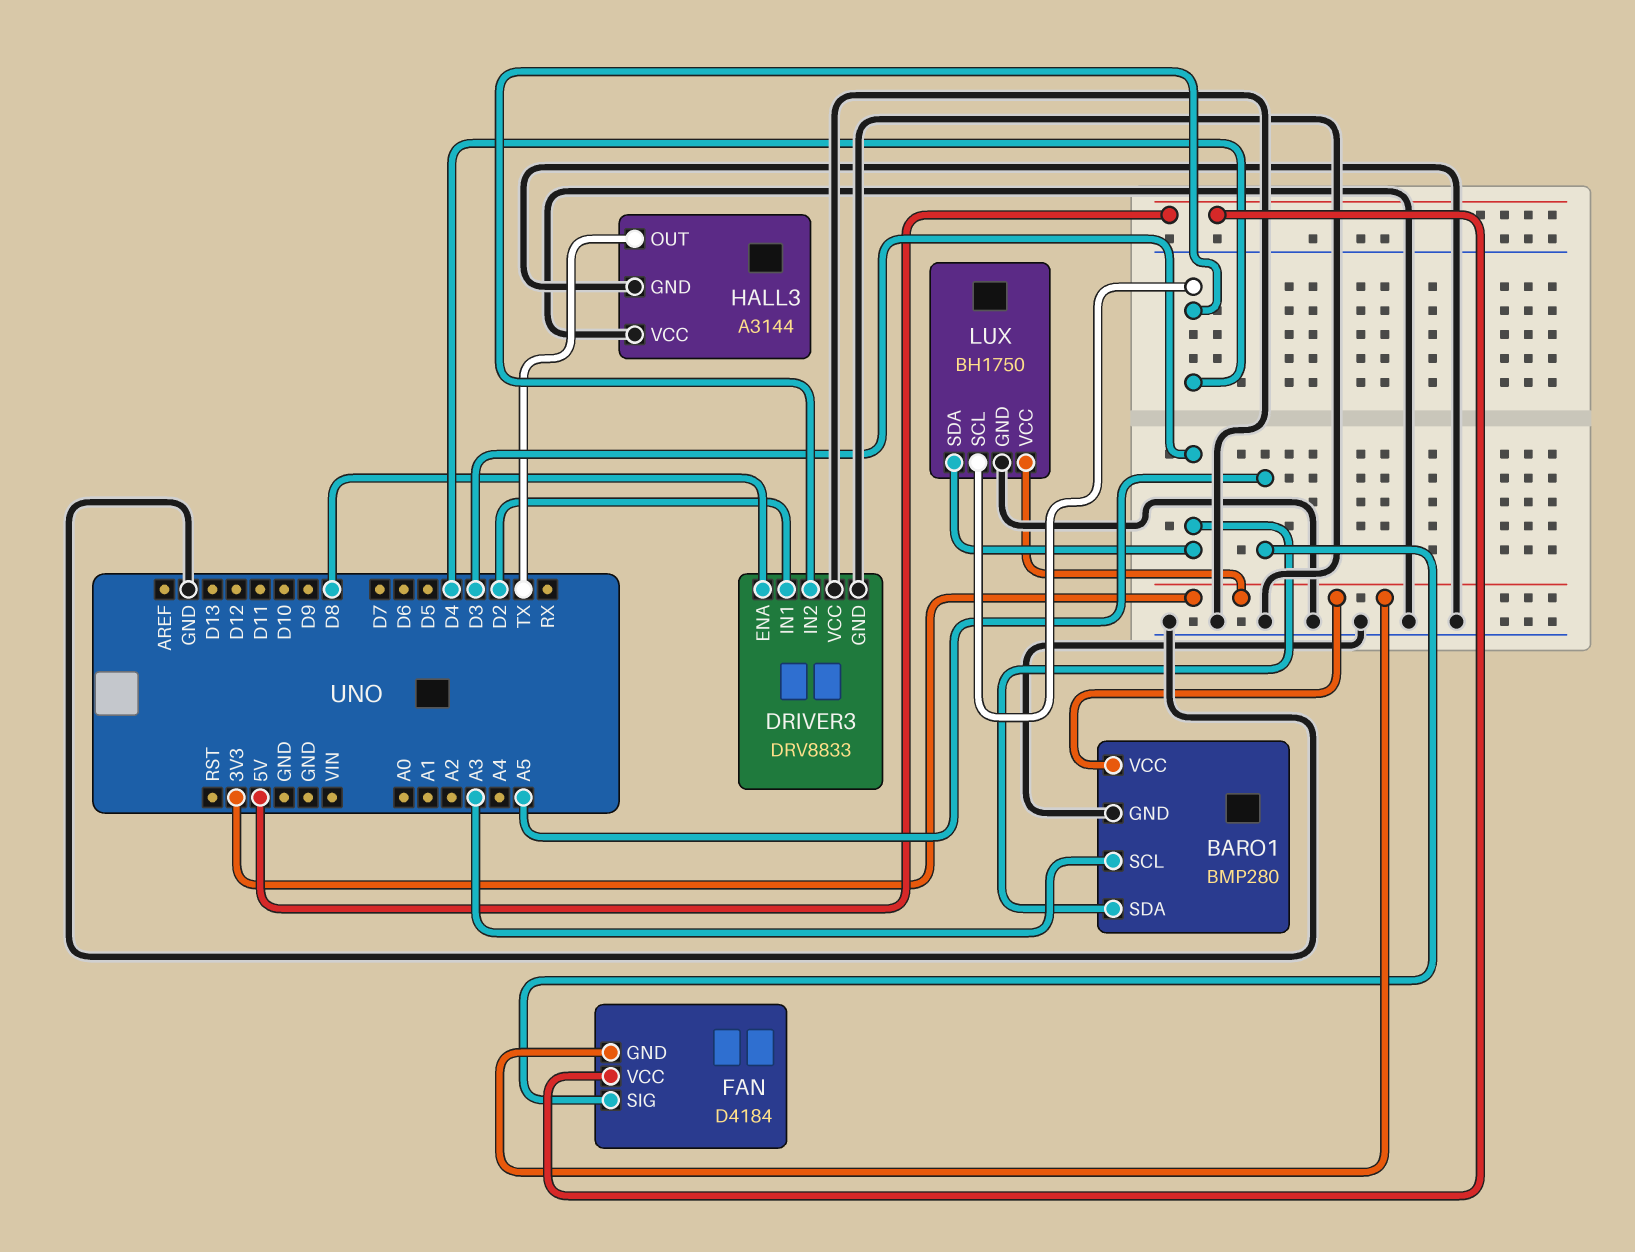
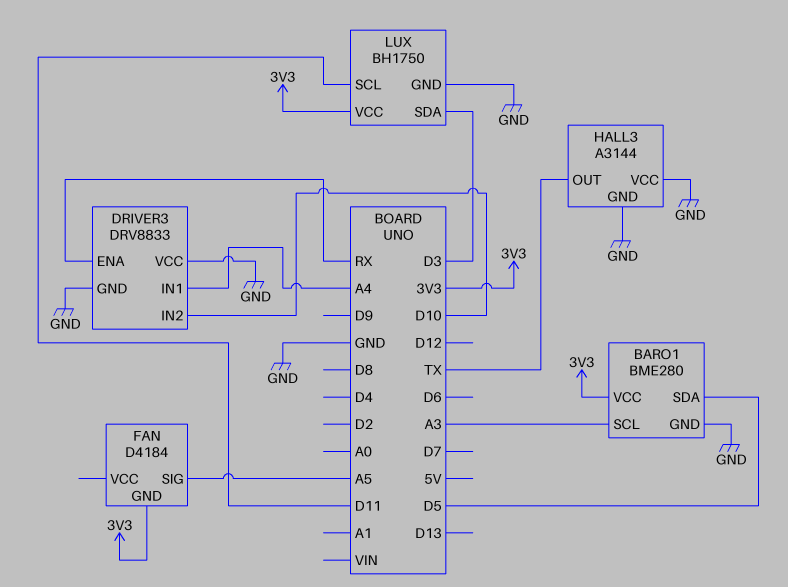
BARO1: BMP280 -> BME280
BARO1 pin SDA: D3 -> D5
DRIVER3 pin ENA: D8 -> RX
DRIVER3 pin IN1: D2 -> A4
DRIVER3 pin IN2: D4 -> D10
FAN pin VCC: 5V -> none
LUX pin SCL: D4 -> D11

